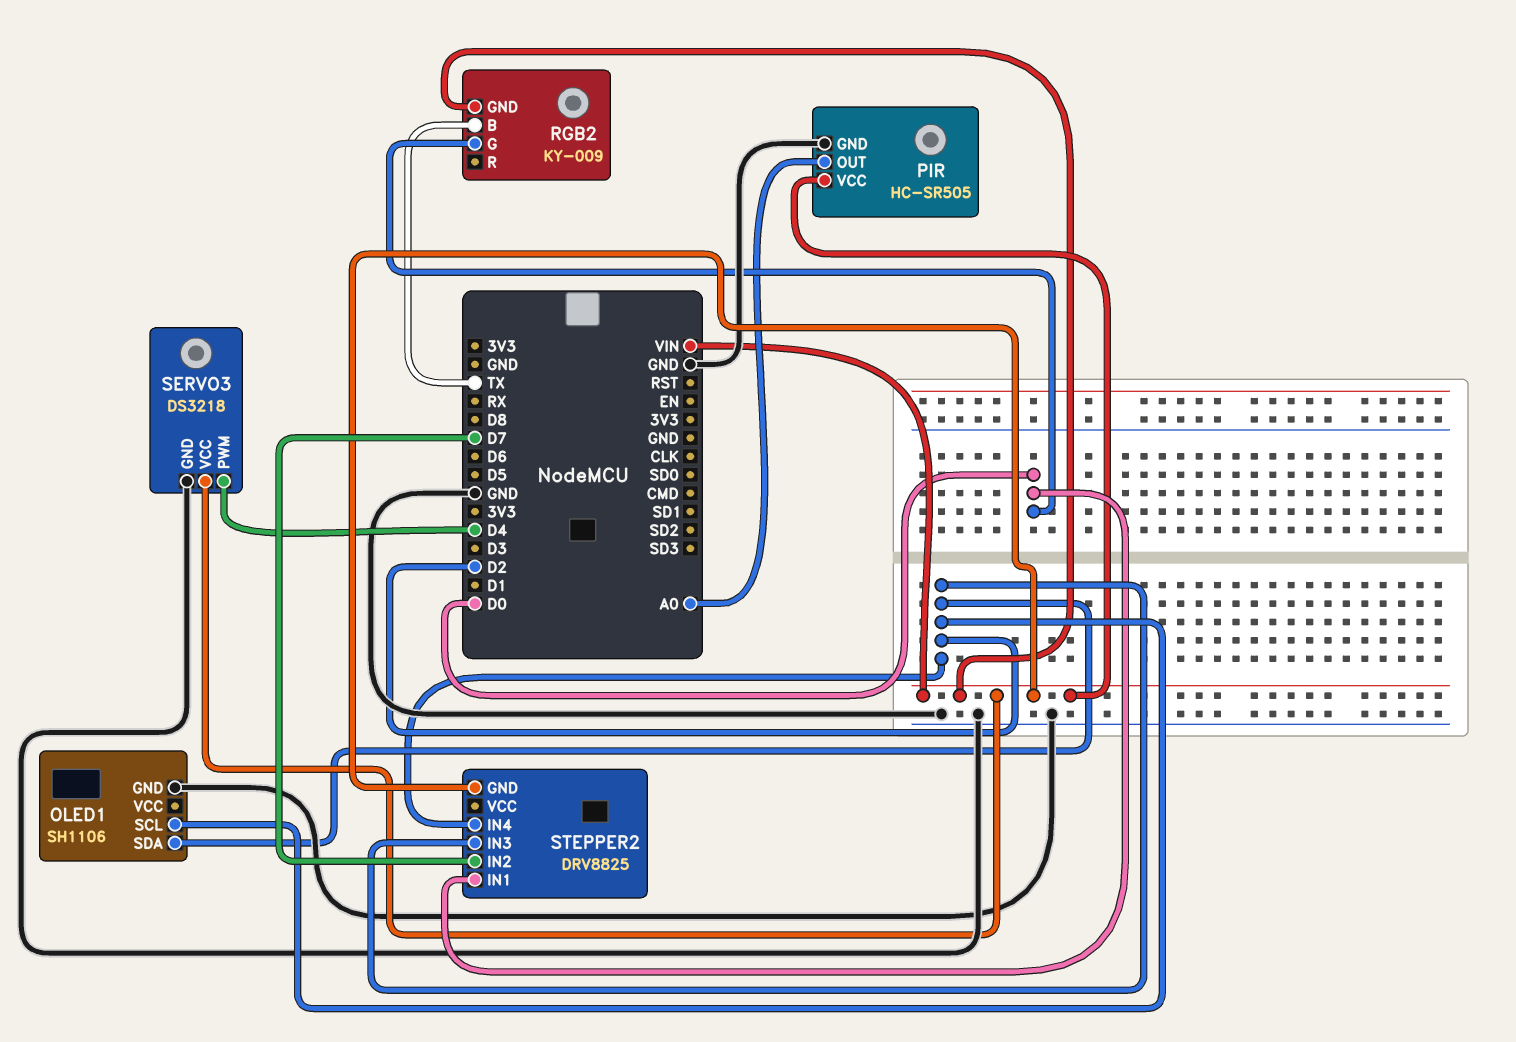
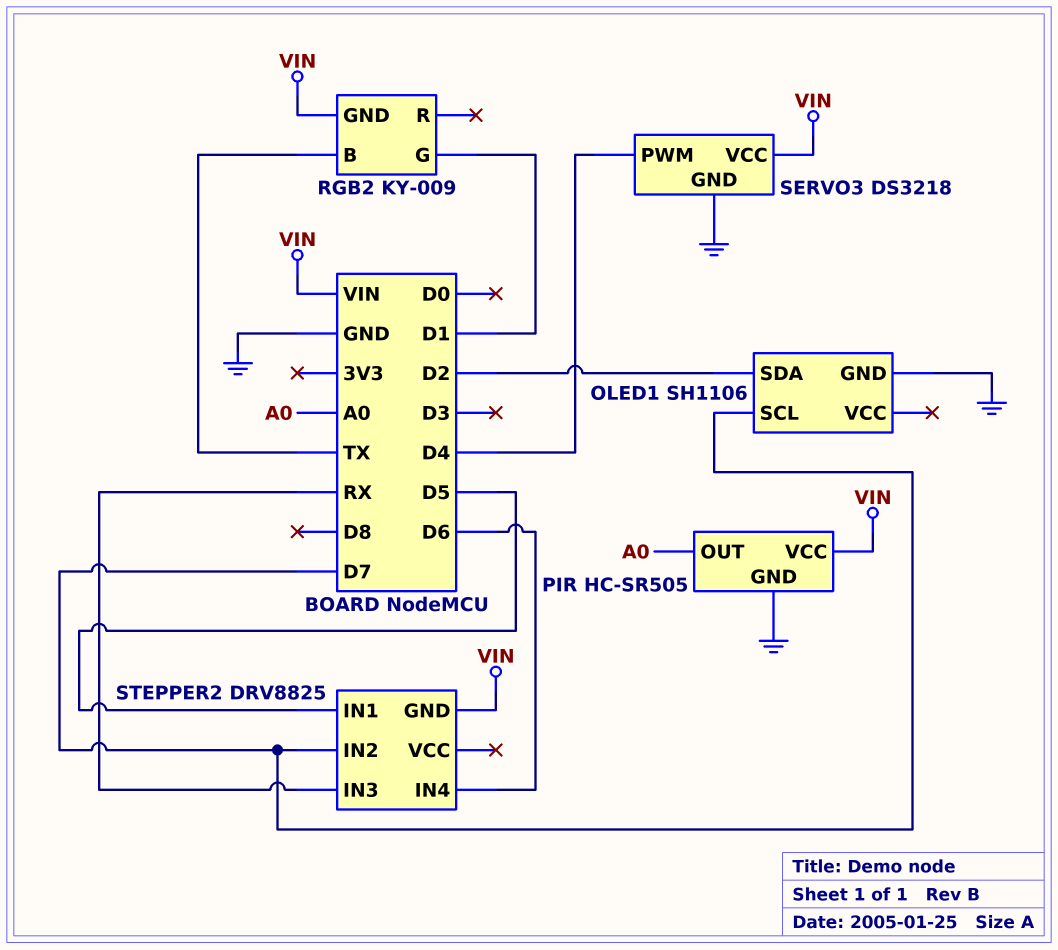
OLED1 pin SCL: D2 -> D7
RGB2 pin G: D0 -> D1
STEPPER2 pin IN1: D0 -> D5
STEPPER2 pin IN3: D2 -> RX
STEPPER2 pin IN4: D2 -> D6

